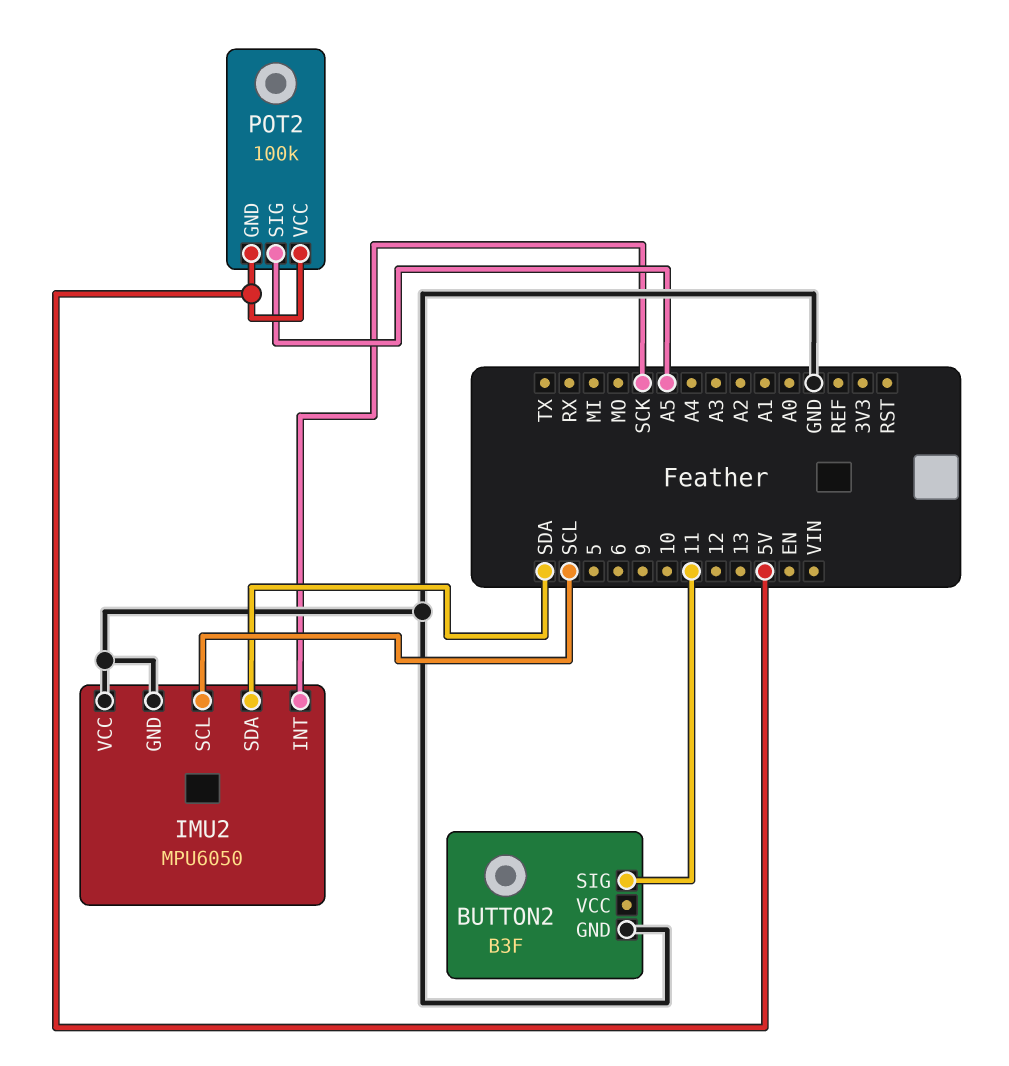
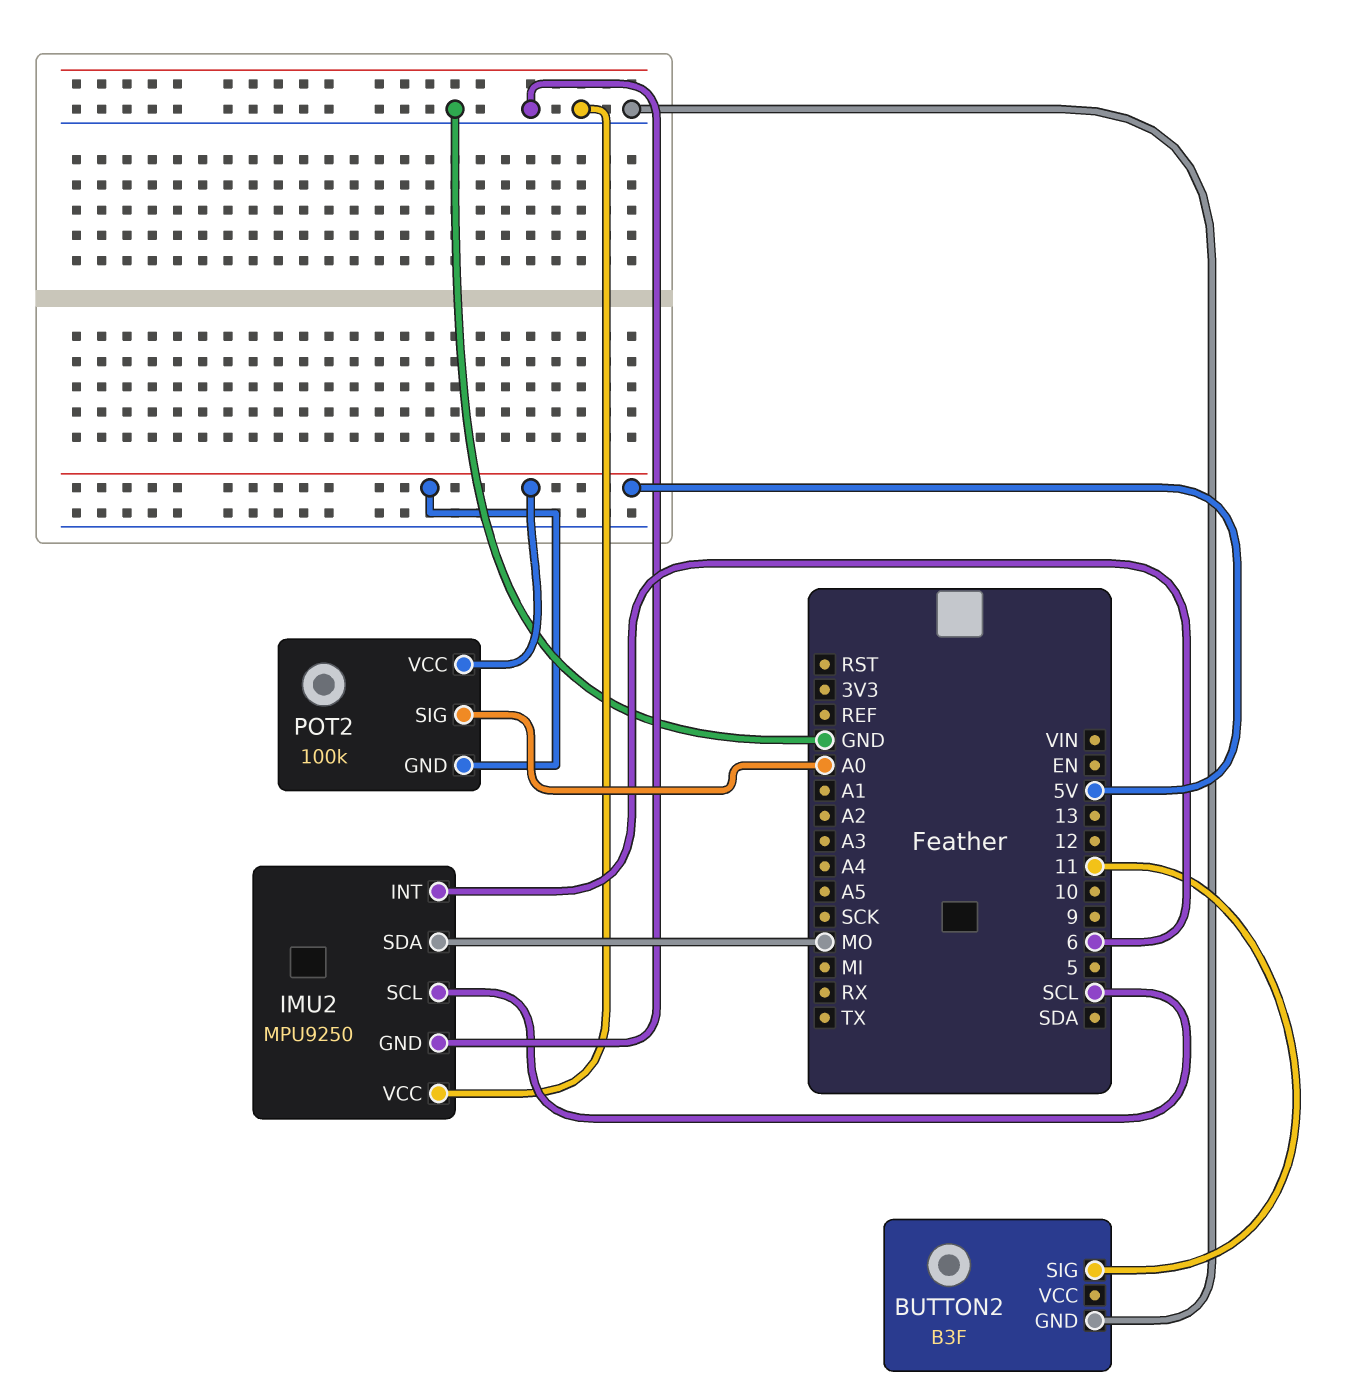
IMU2: MPU6050 -> MPU9250
IMU2 pin INT: SCK -> 6
IMU2 pin SDA: SDA -> MO
POT2 pin SIG: A5 -> A0

